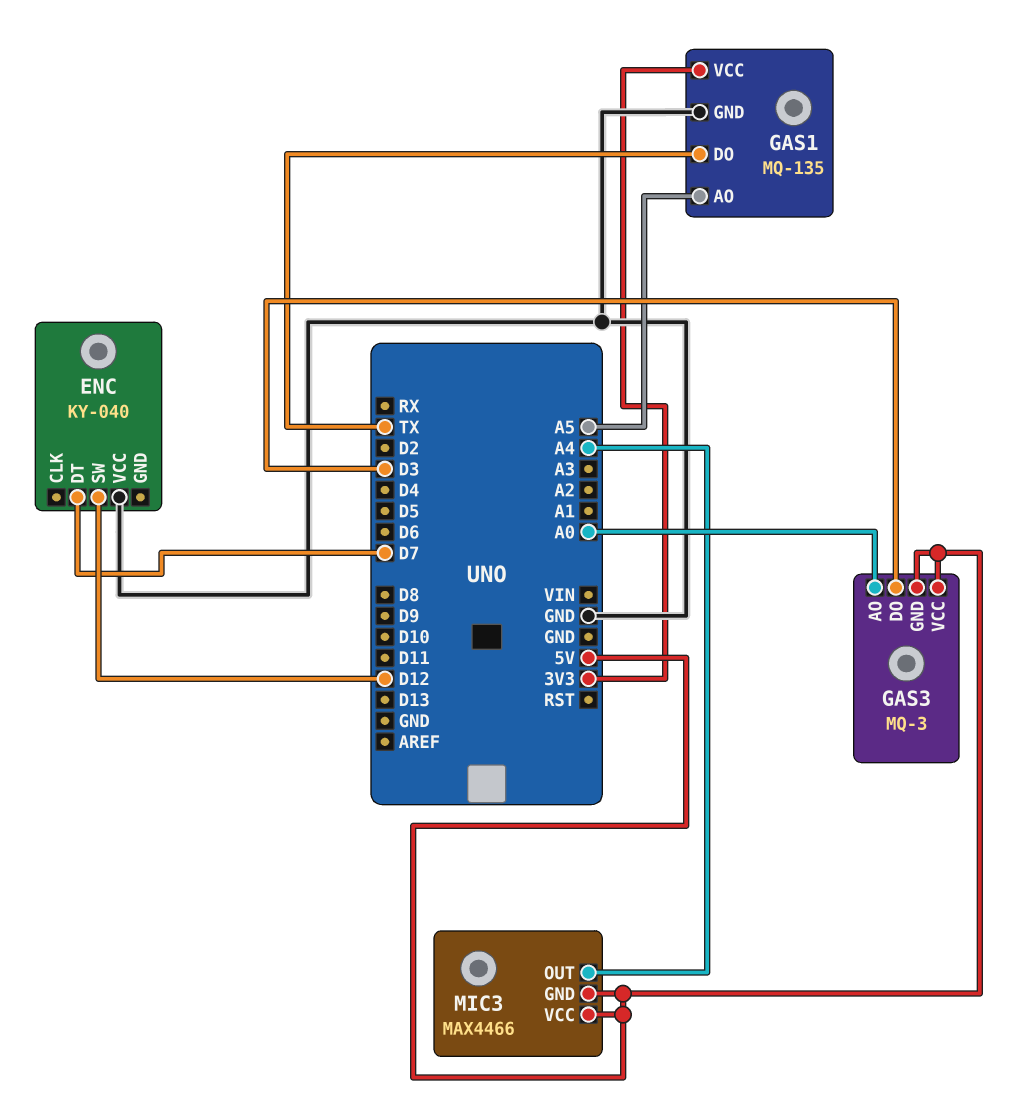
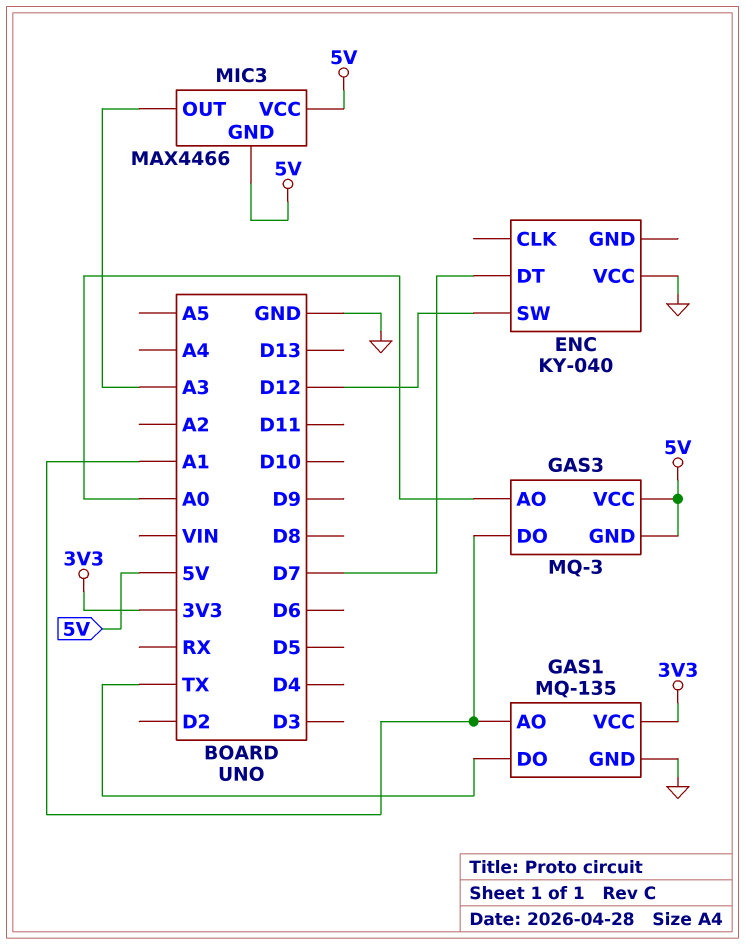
GAS1 pin AO: A5 -> A1
GAS3 pin DO: D3 -> A1
MIC3 pin OUT: A4 -> A3

